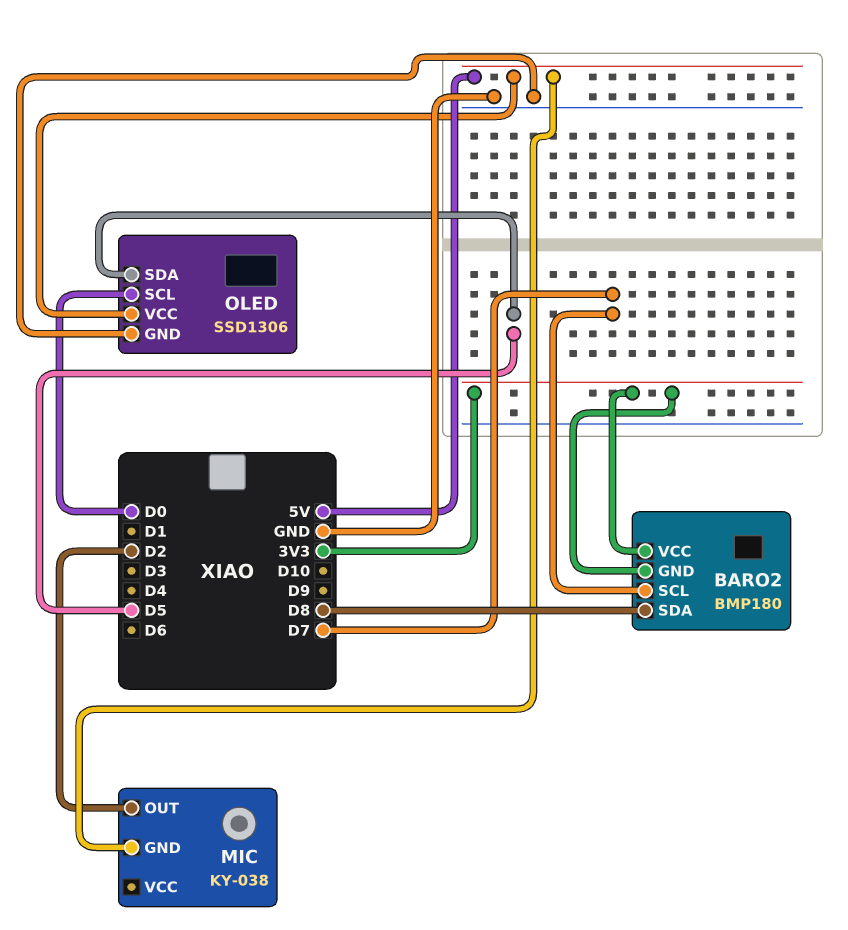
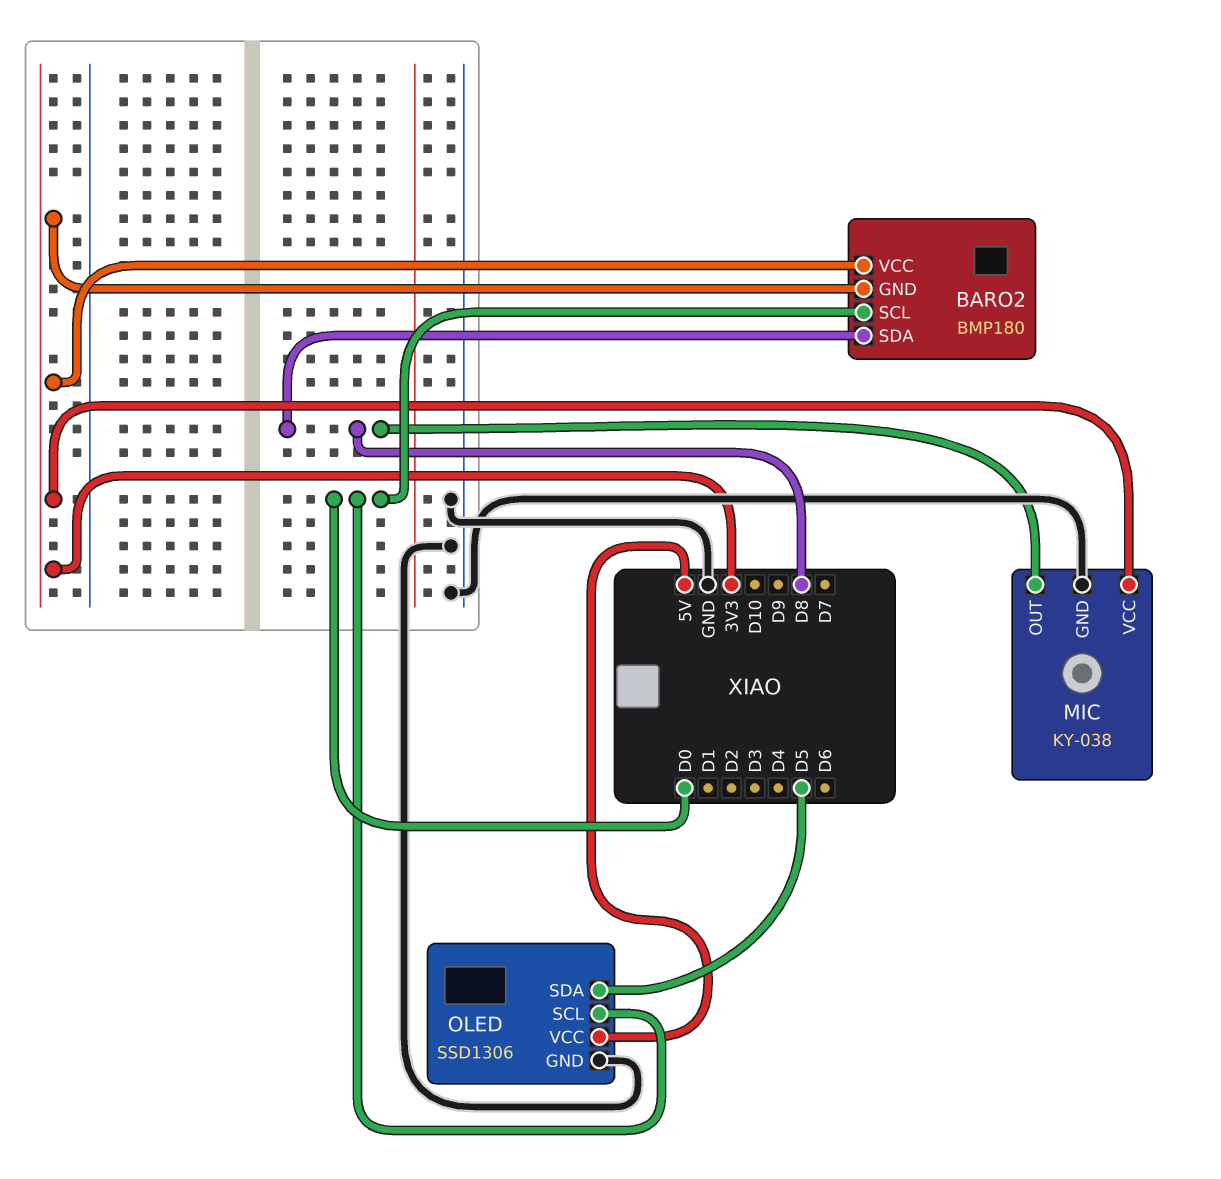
BARO2 pin SCL: D7 -> D0
MIC pin GND: 5V -> GND
MIC pin OUT: D2 -> D8
MIC pin VCC: none -> 3V3

